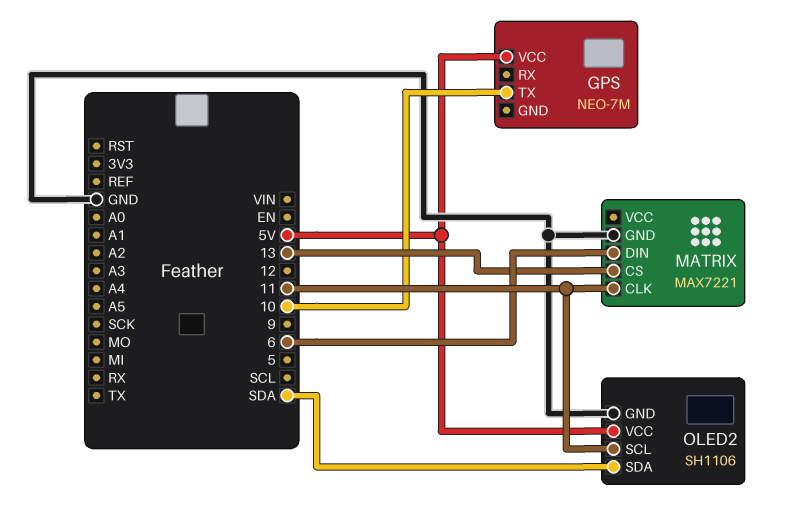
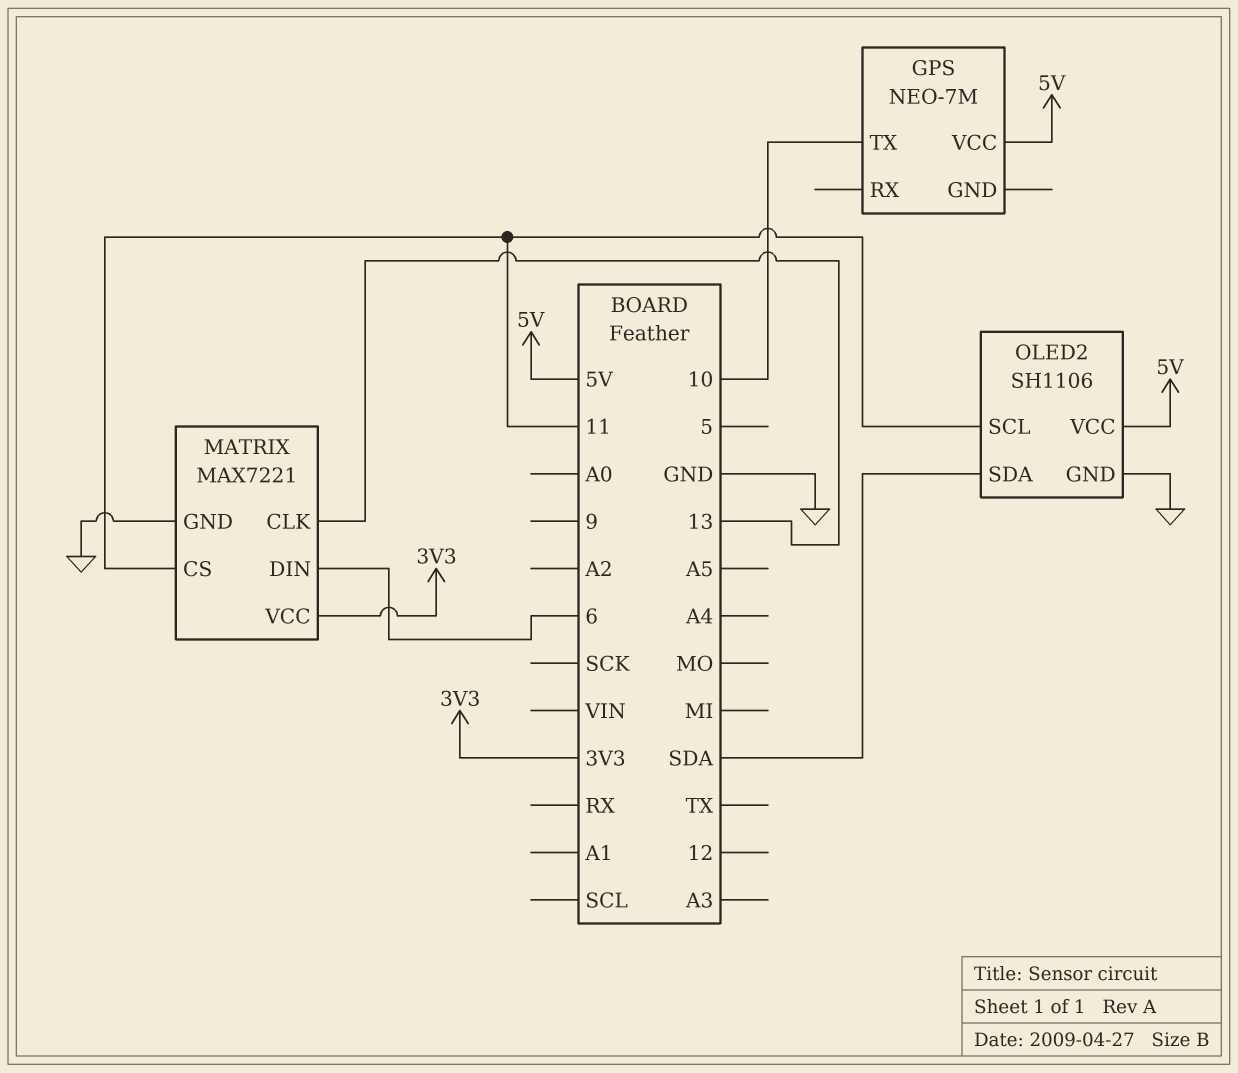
MATRIX pin CLK: 11 -> 13
MATRIX pin CS: 13 -> 11
MATRIX pin VCC: none -> 3V3

